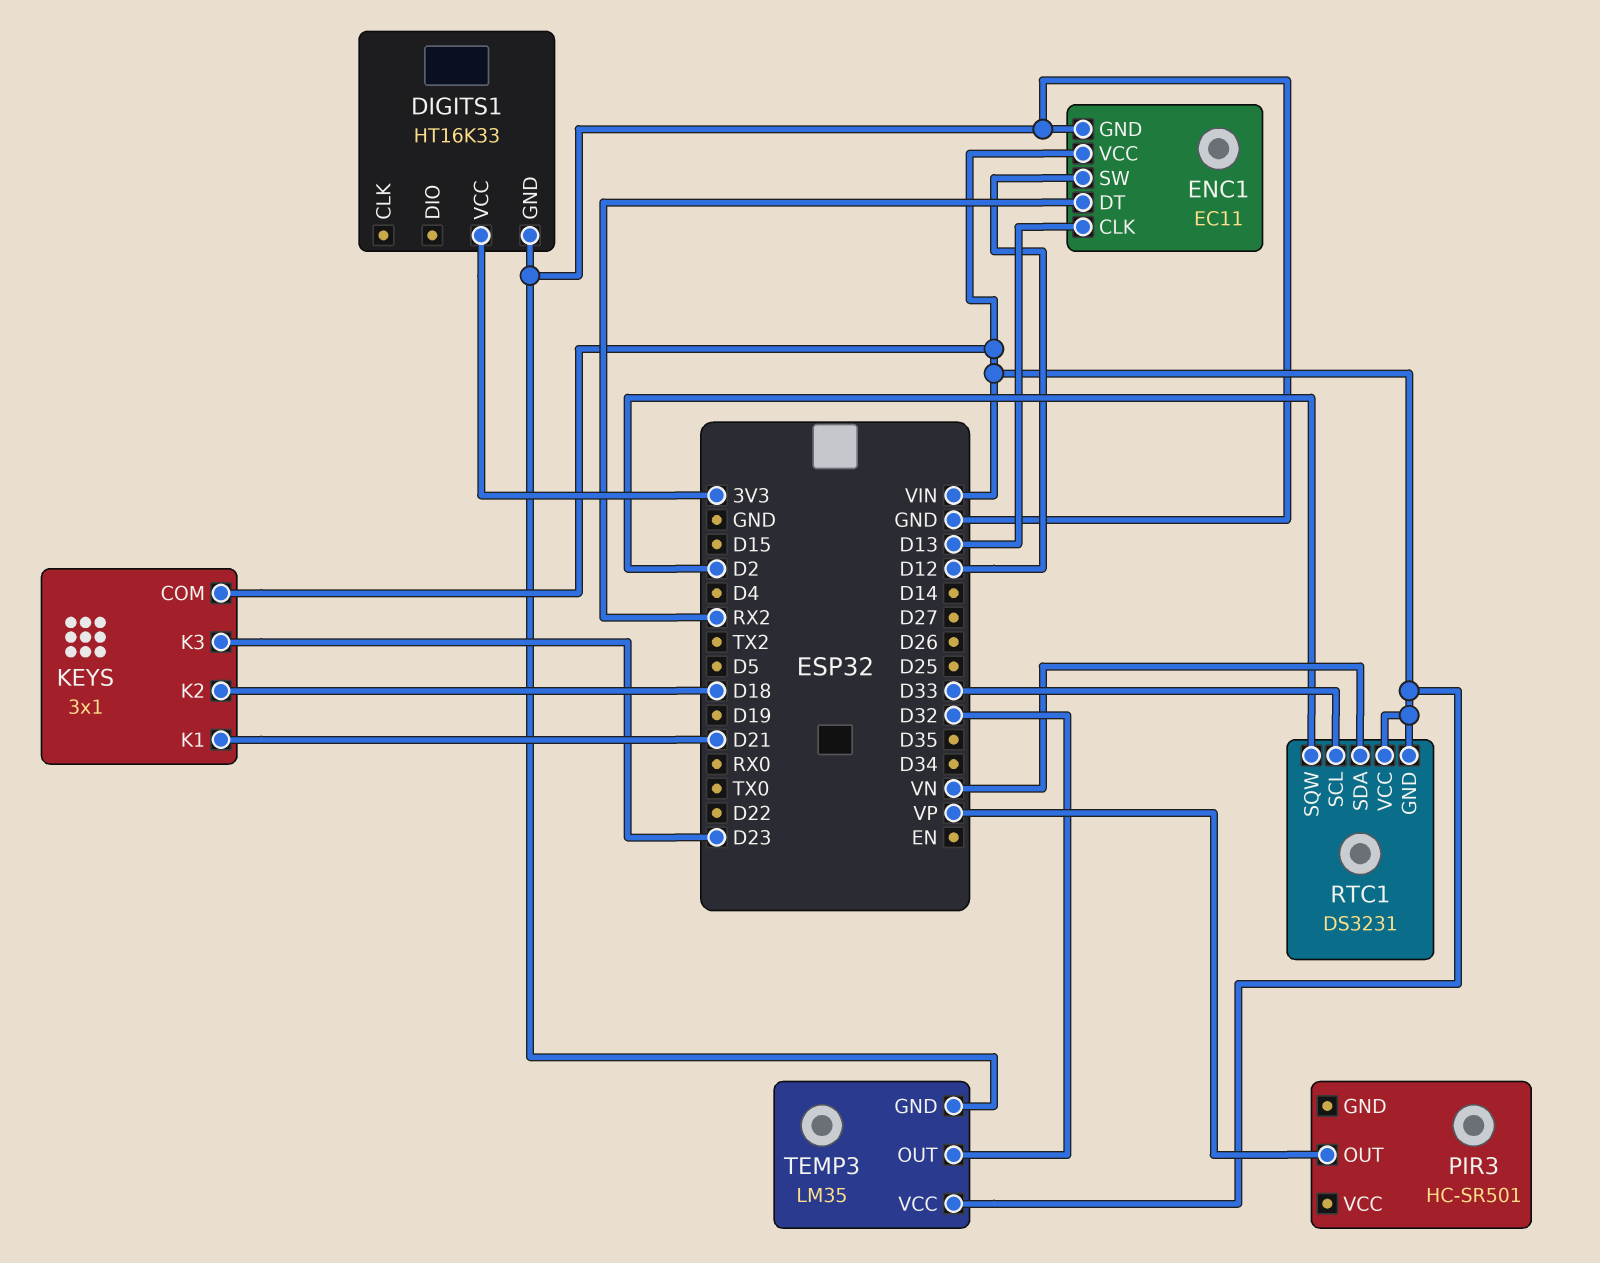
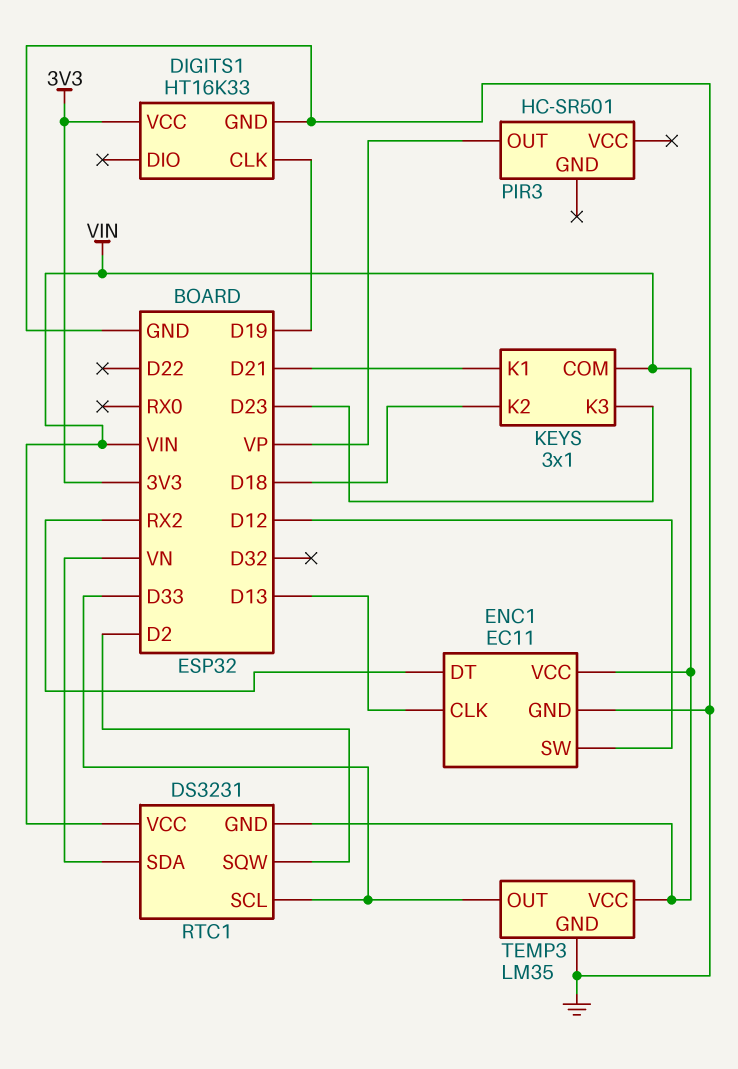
DIGITS1 pin CLK: none -> D19
TEMP3 pin OUT: D32 -> D33

